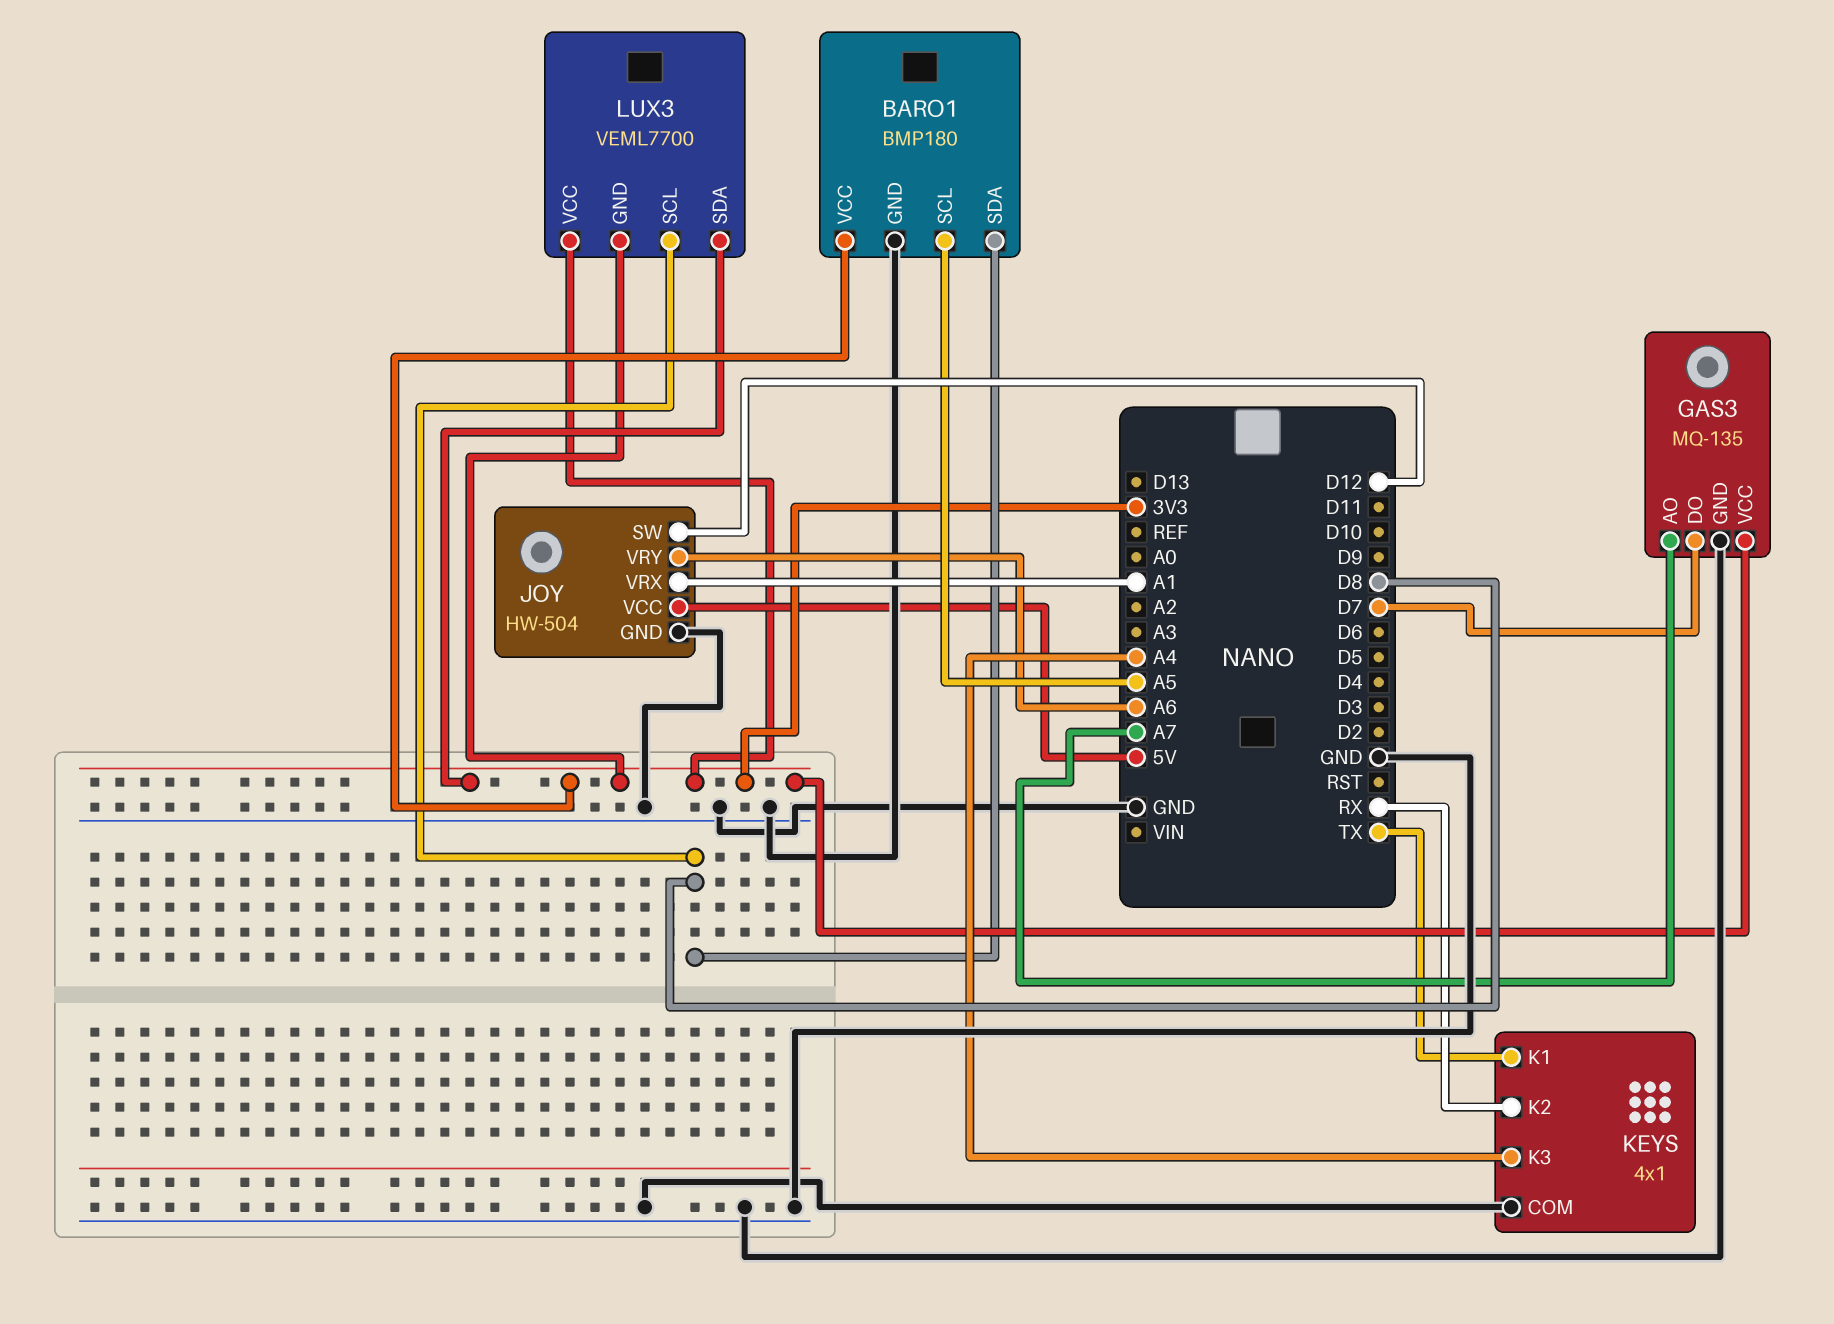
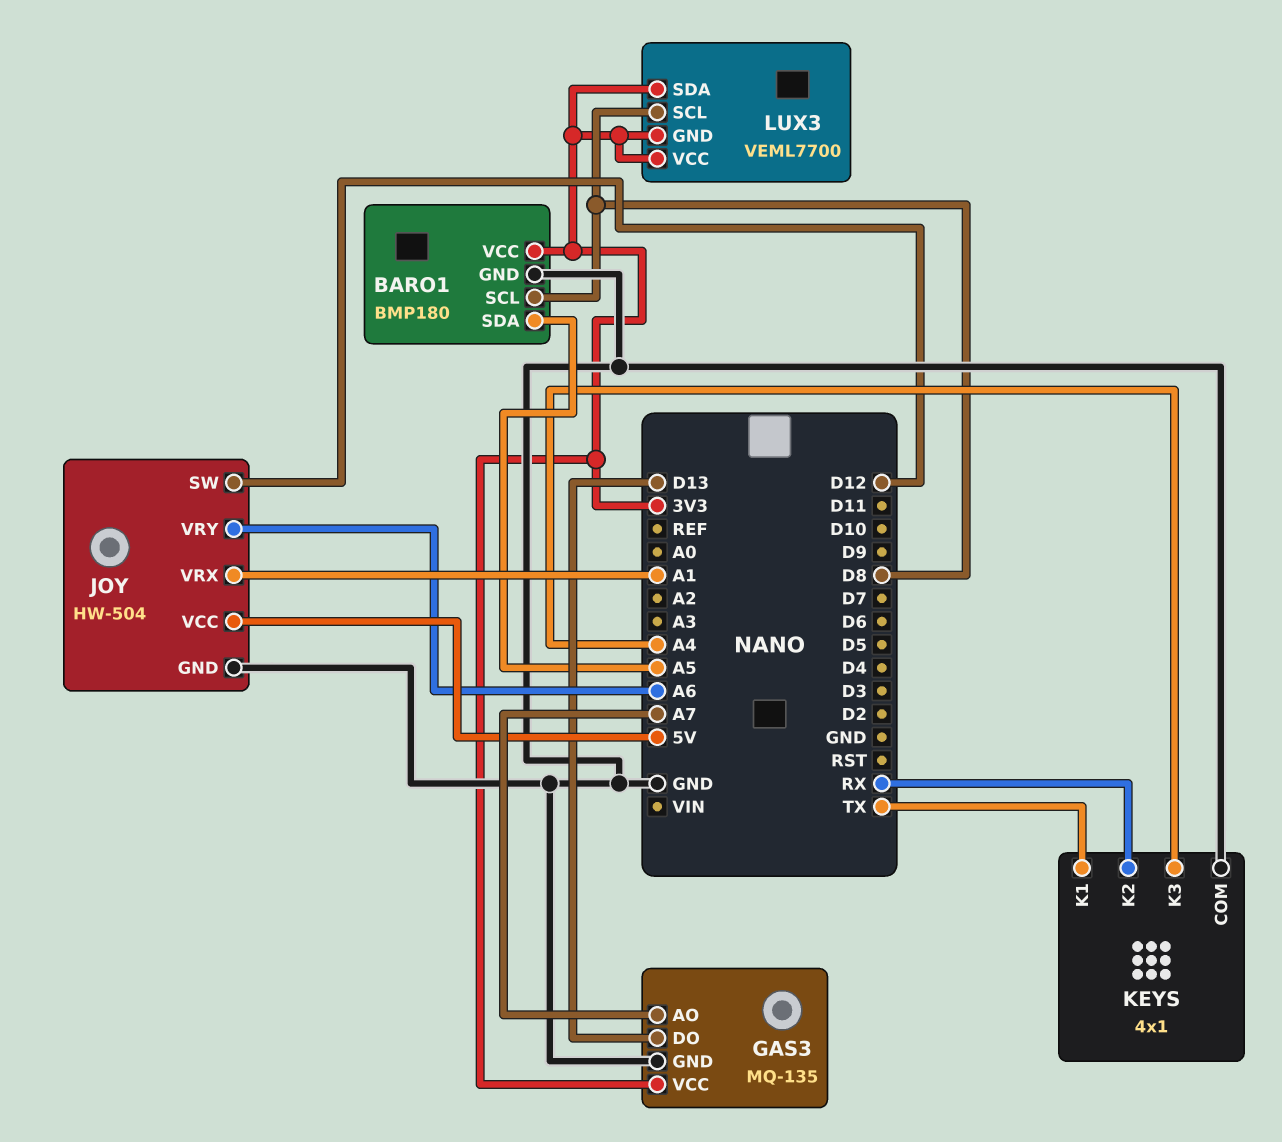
BARO1 pin SCL: A5 -> D8
BARO1 pin SDA: D8 -> A5
GAS3 pin DO: D7 -> D13

